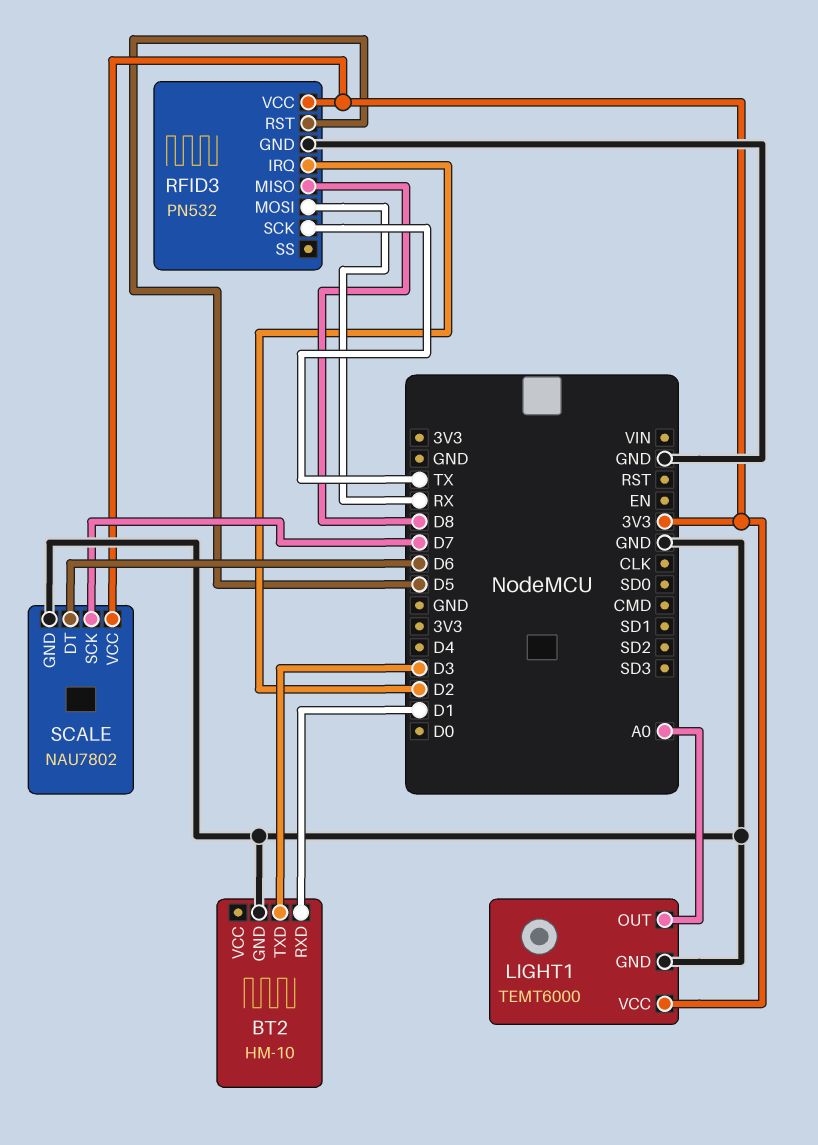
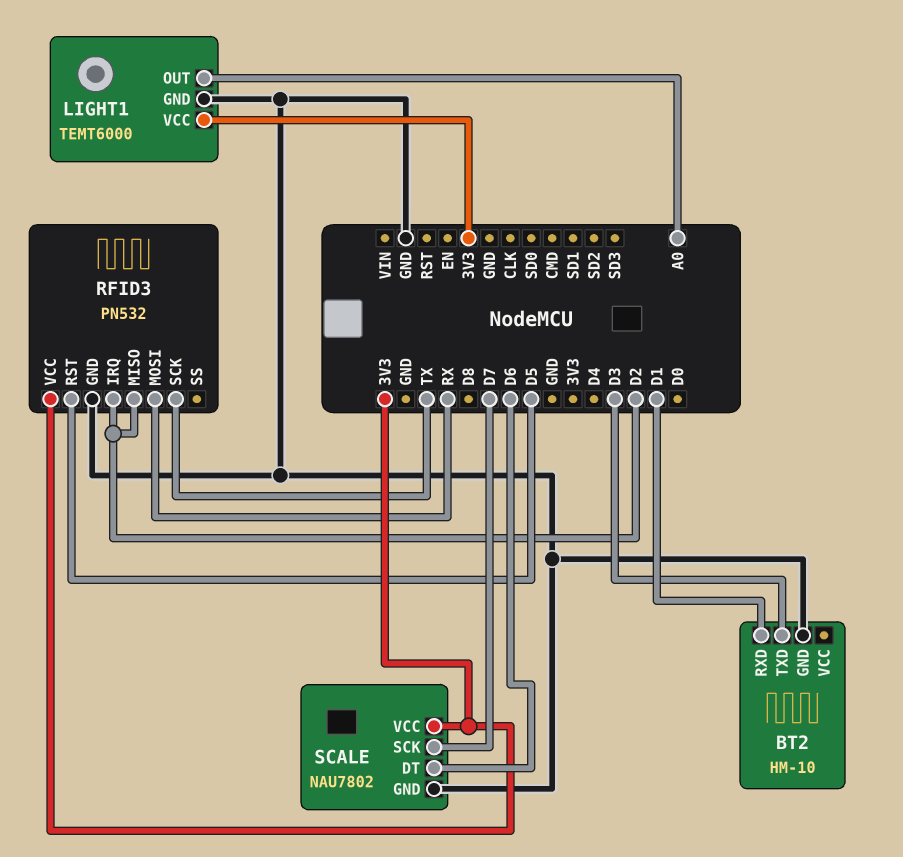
RFID3 pin MISO: D8 -> D2

